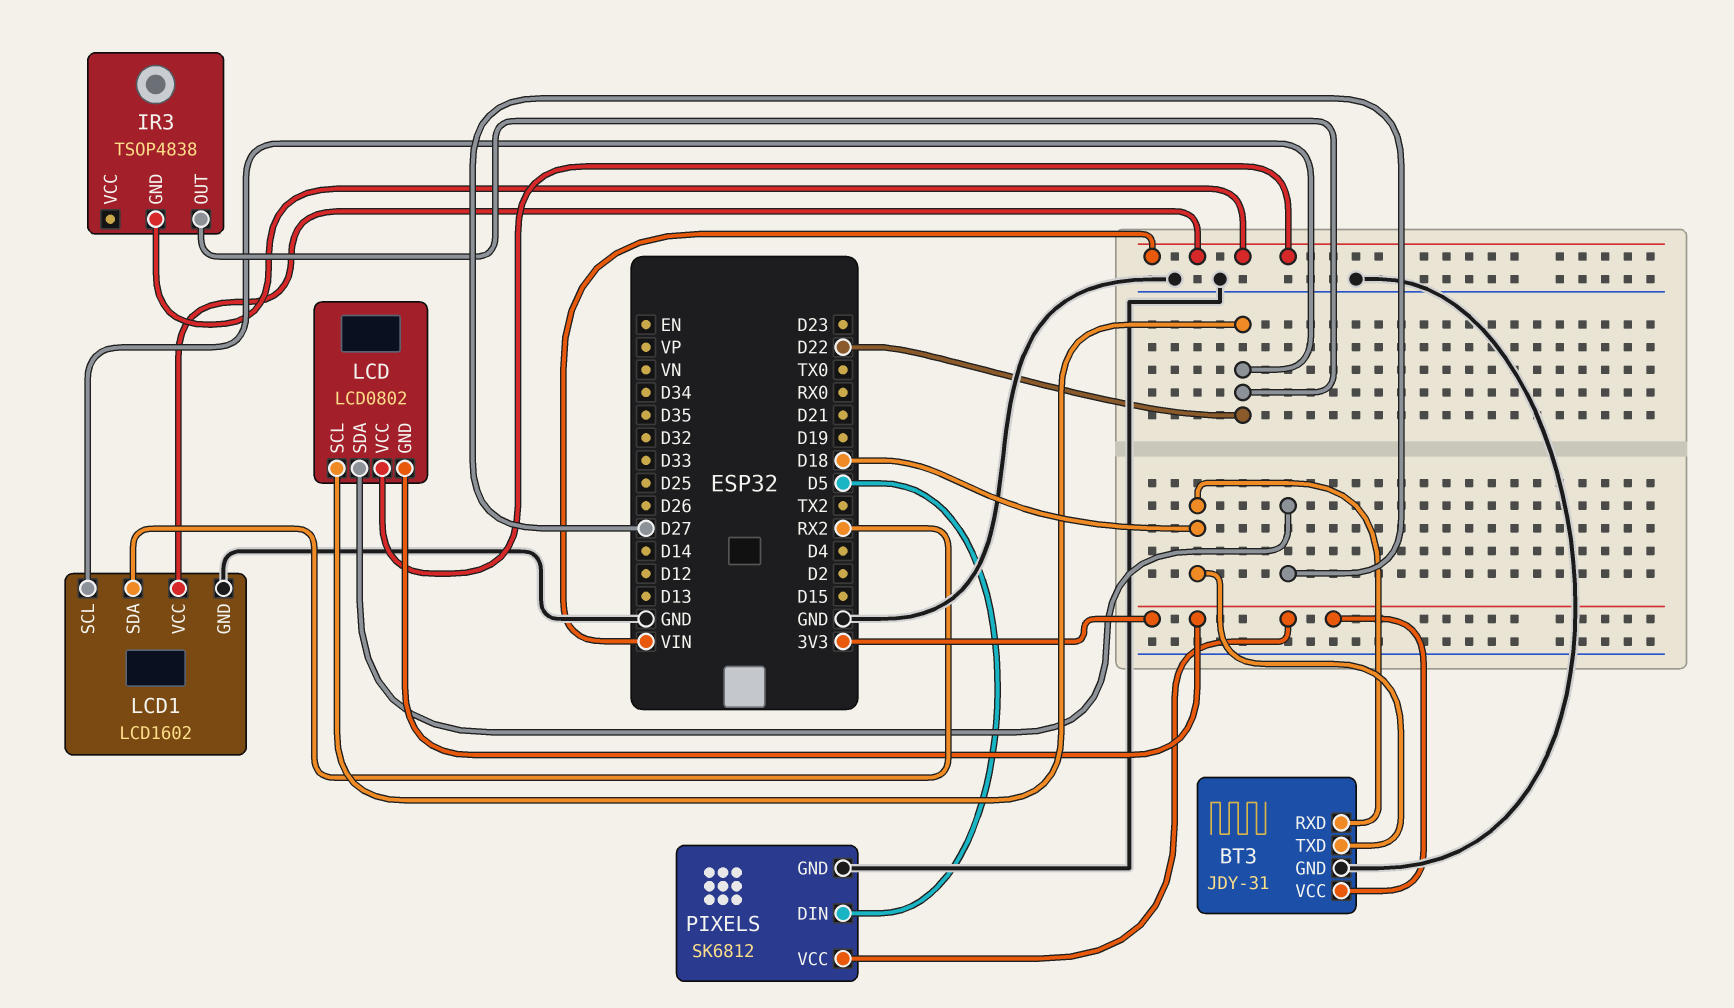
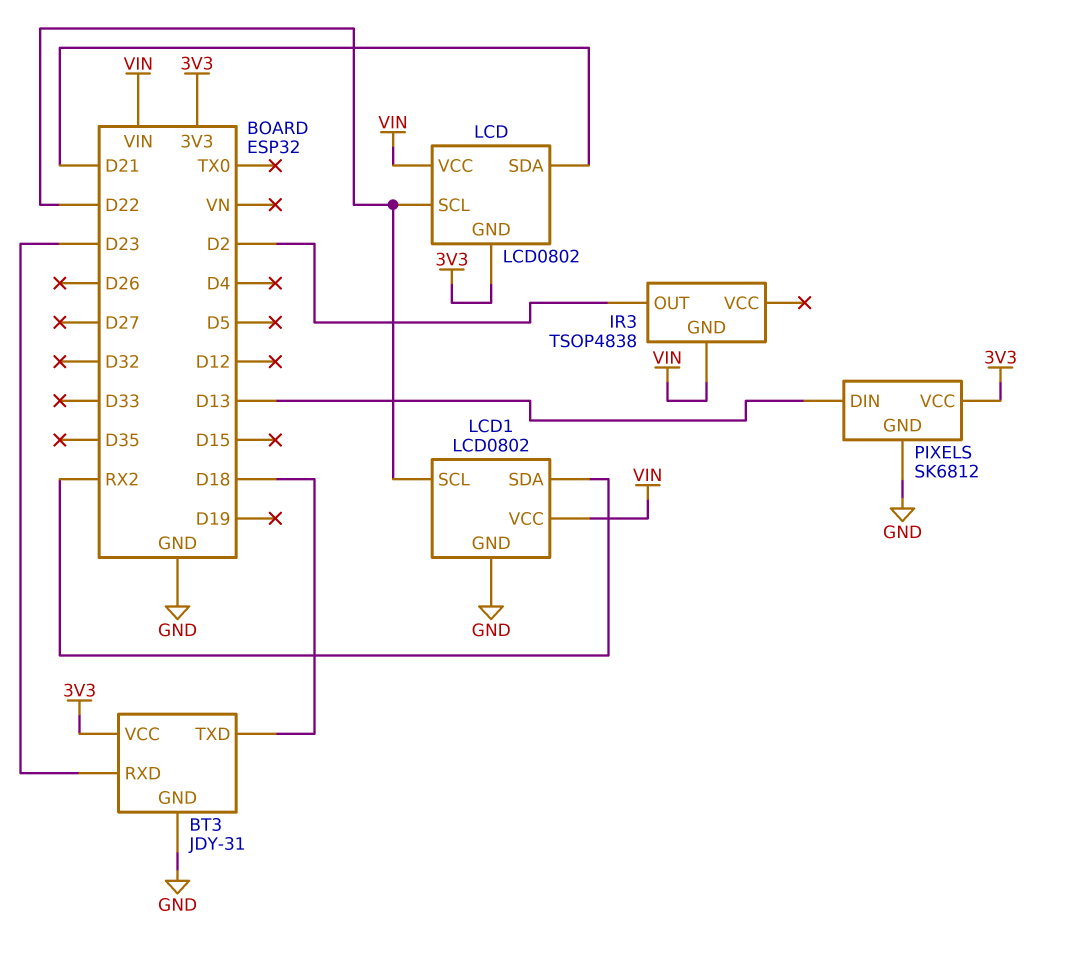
BT3 pin RXD: D18 -> D23
IR3 pin OUT: D22 -> D2
LCD pin SDA: D27 -> D21
LCD1: LCD1602 -> LCD0802
PIXELS pin DIN: D5 -> D13

